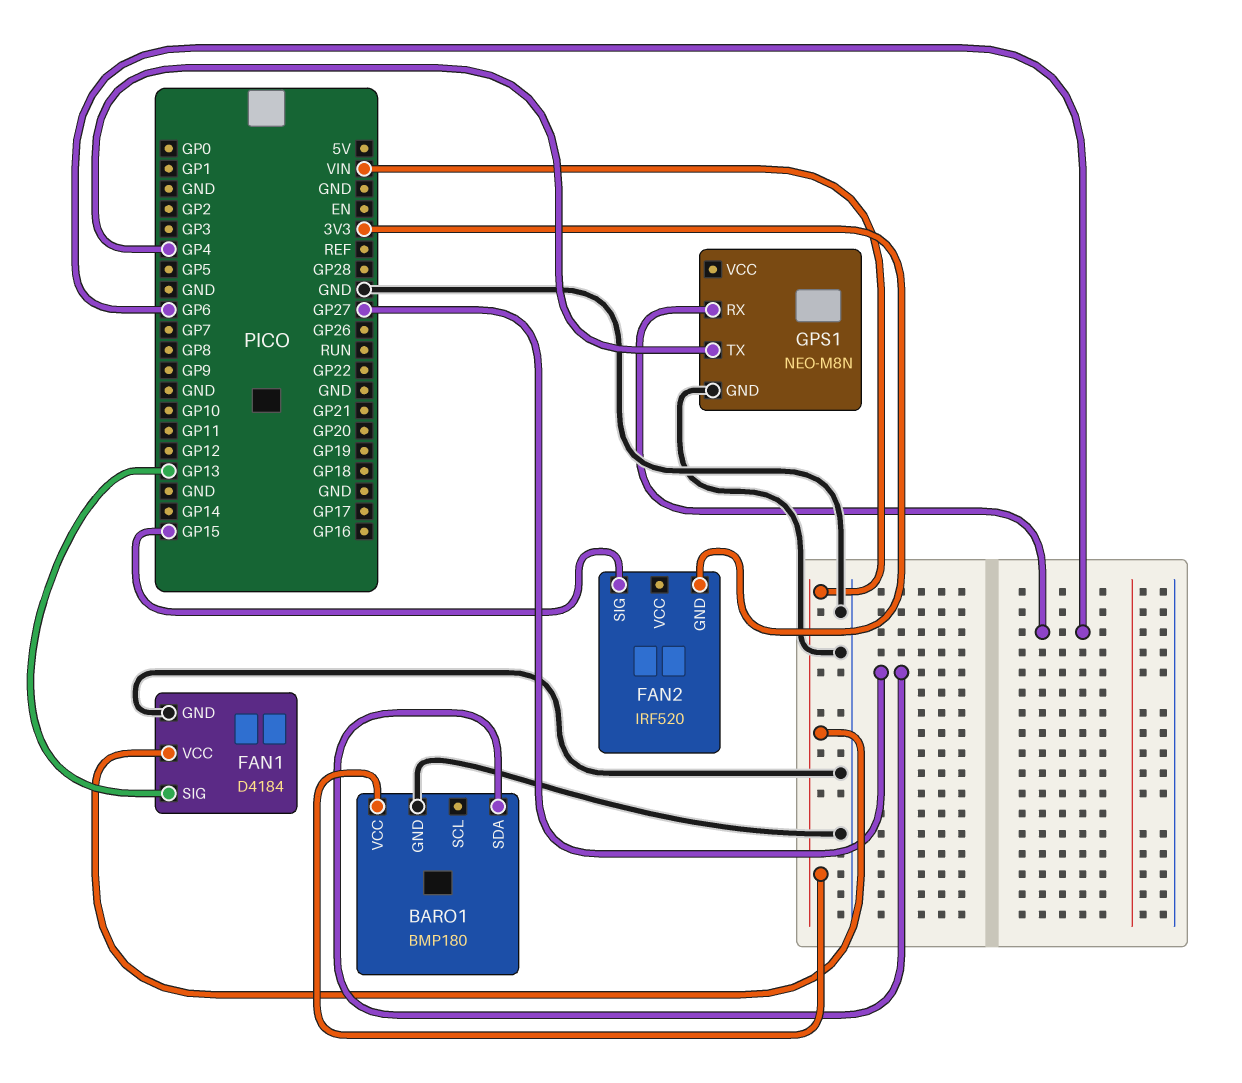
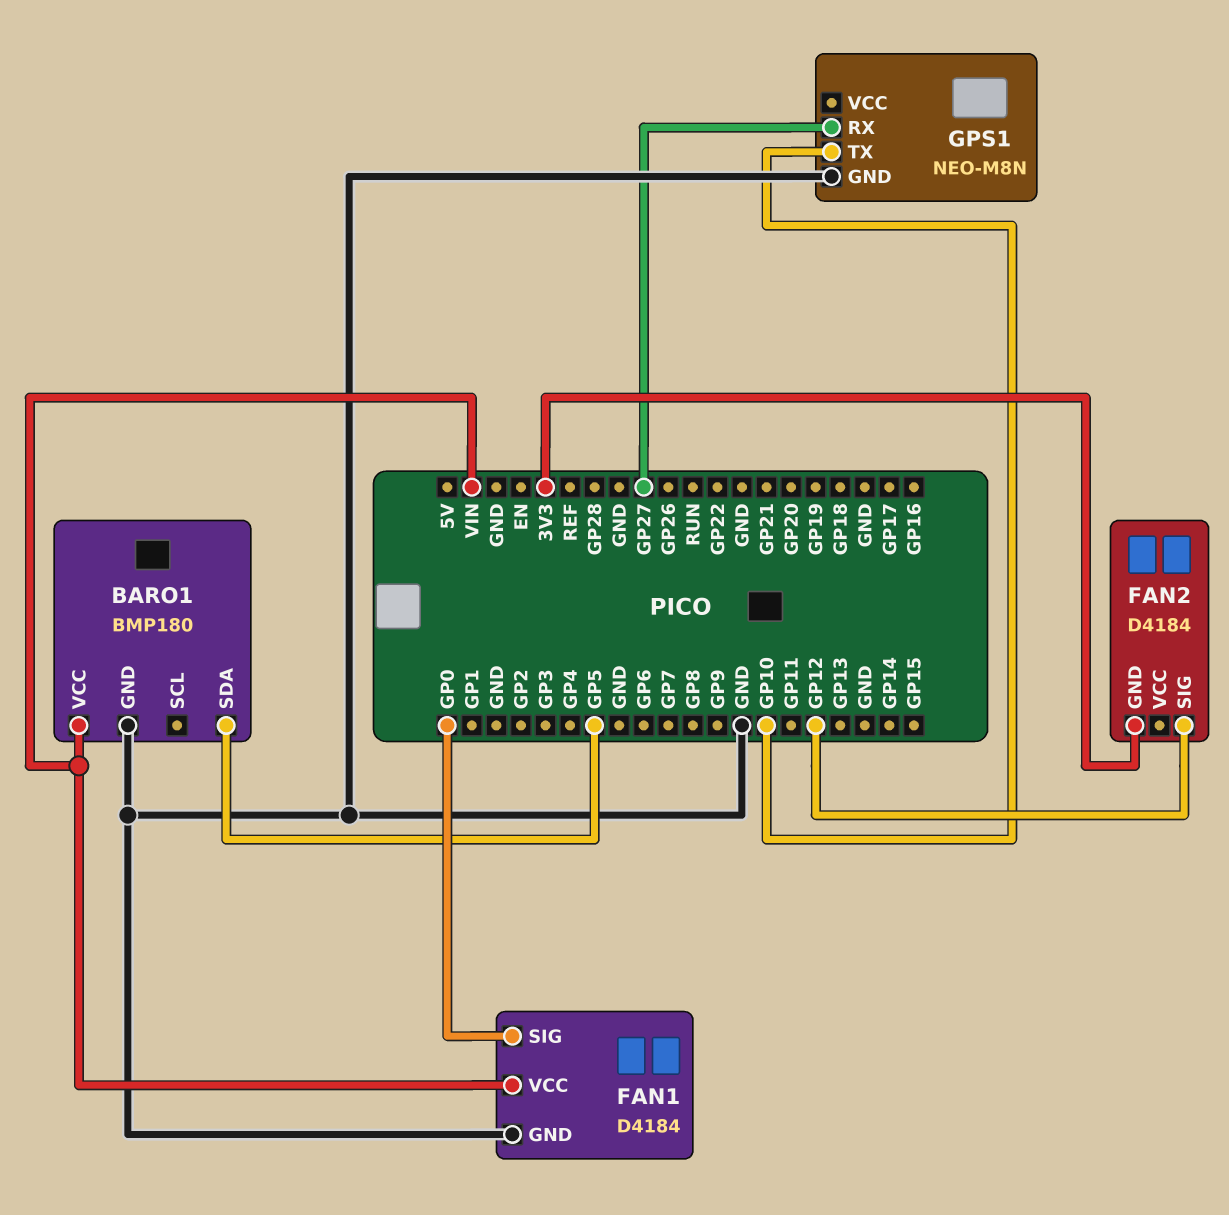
BARO1 pin SDA: GP27 -> GP5
FAN1 pin SIG: GP13 -> GP0
FAN2: IRF520 -> D4184
FAN2 pin SIG: GP15 -> GP12
GPS1 pin RX: GP6 -> GP27
GPS1 pin TX: GP4 -> GP10

